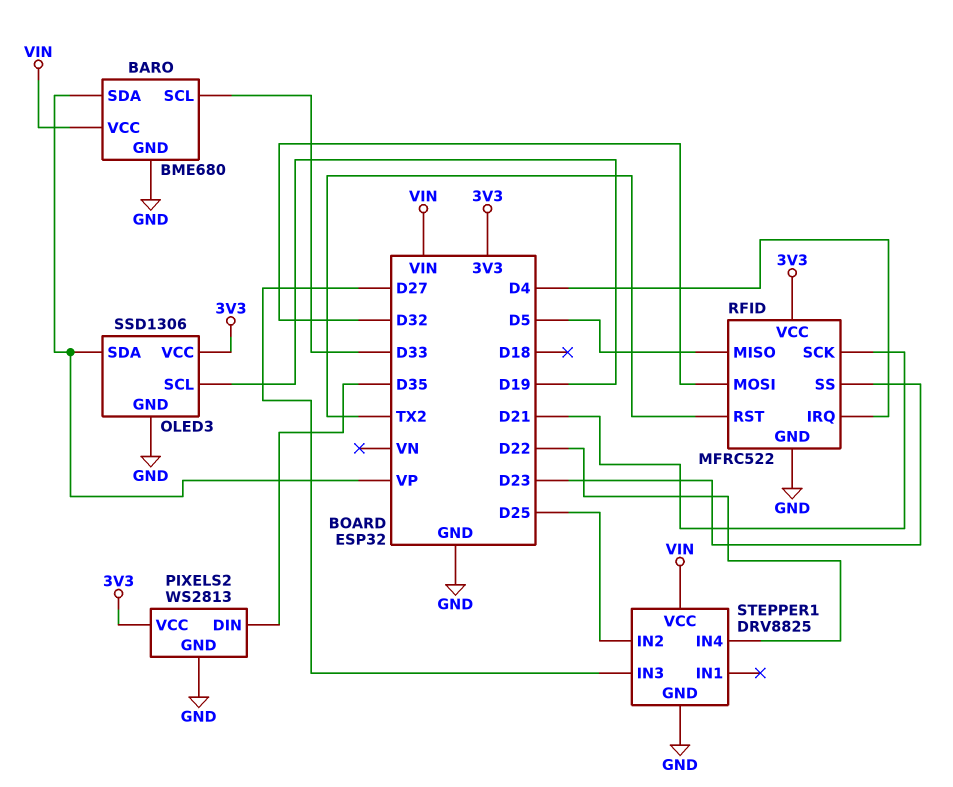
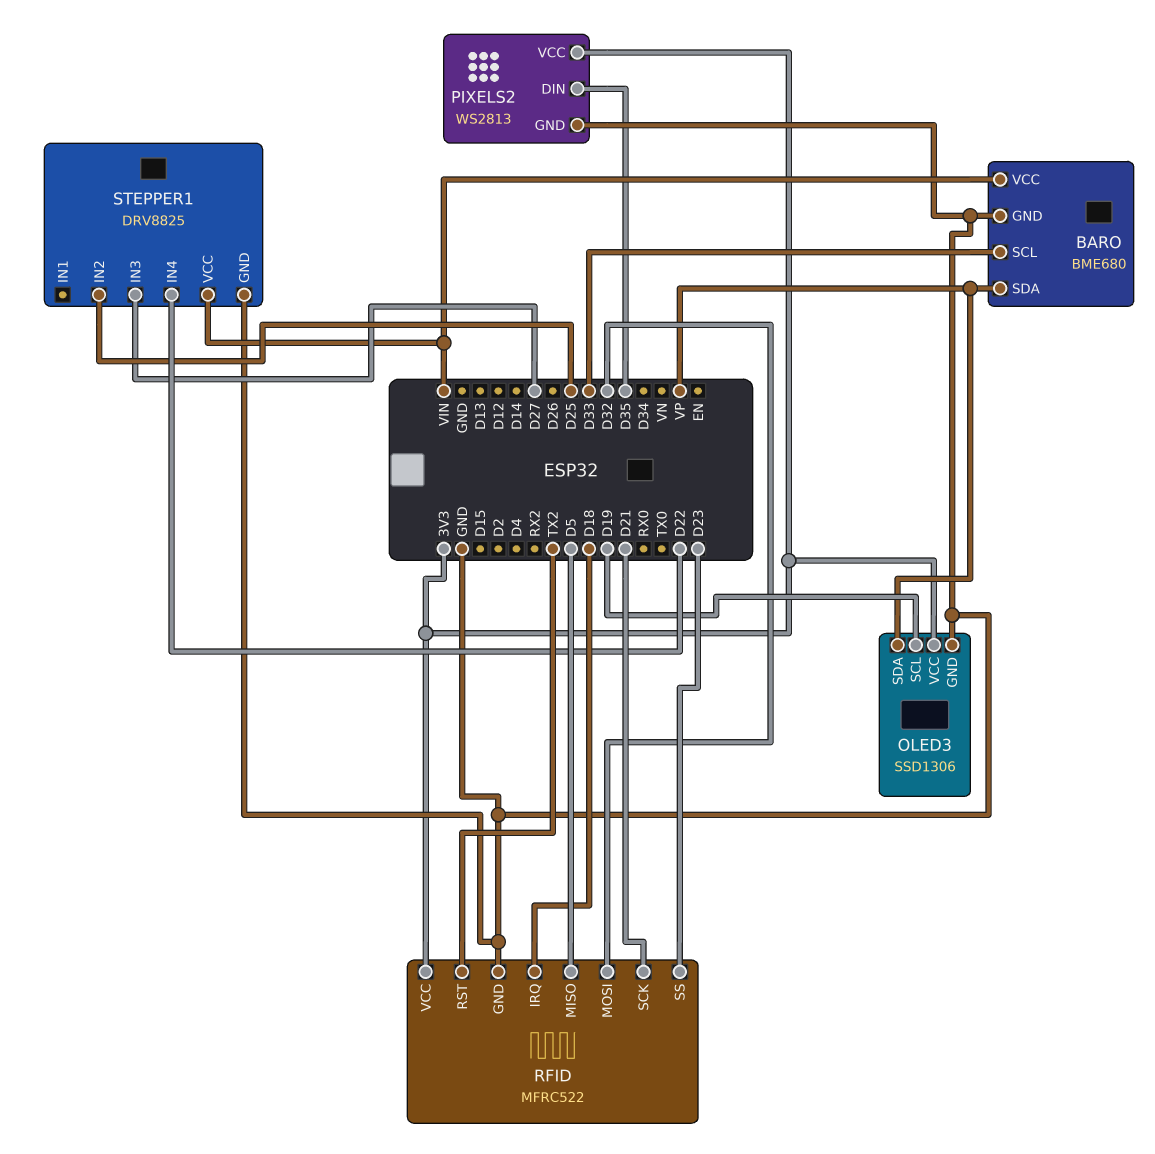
RFID pin IRQ: D4 -> D18

